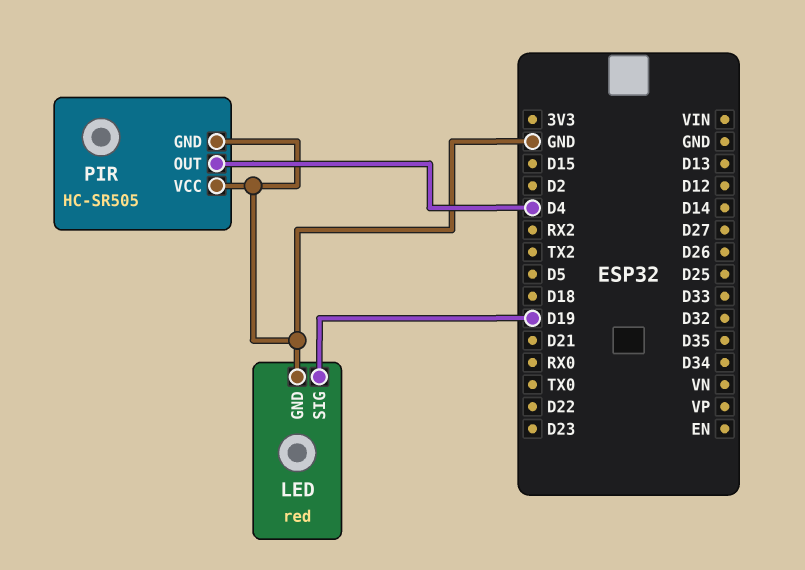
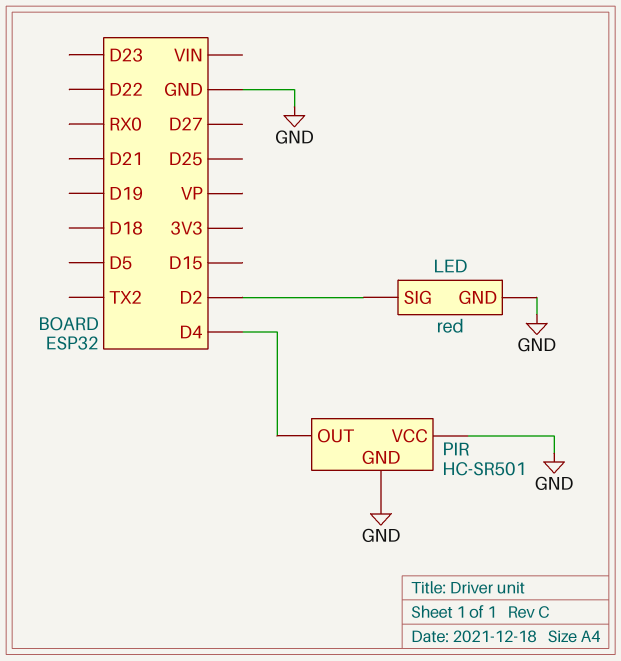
LED pin SIG: D19 -> D2
PIR: HC-SR505 -> HC-SR501

